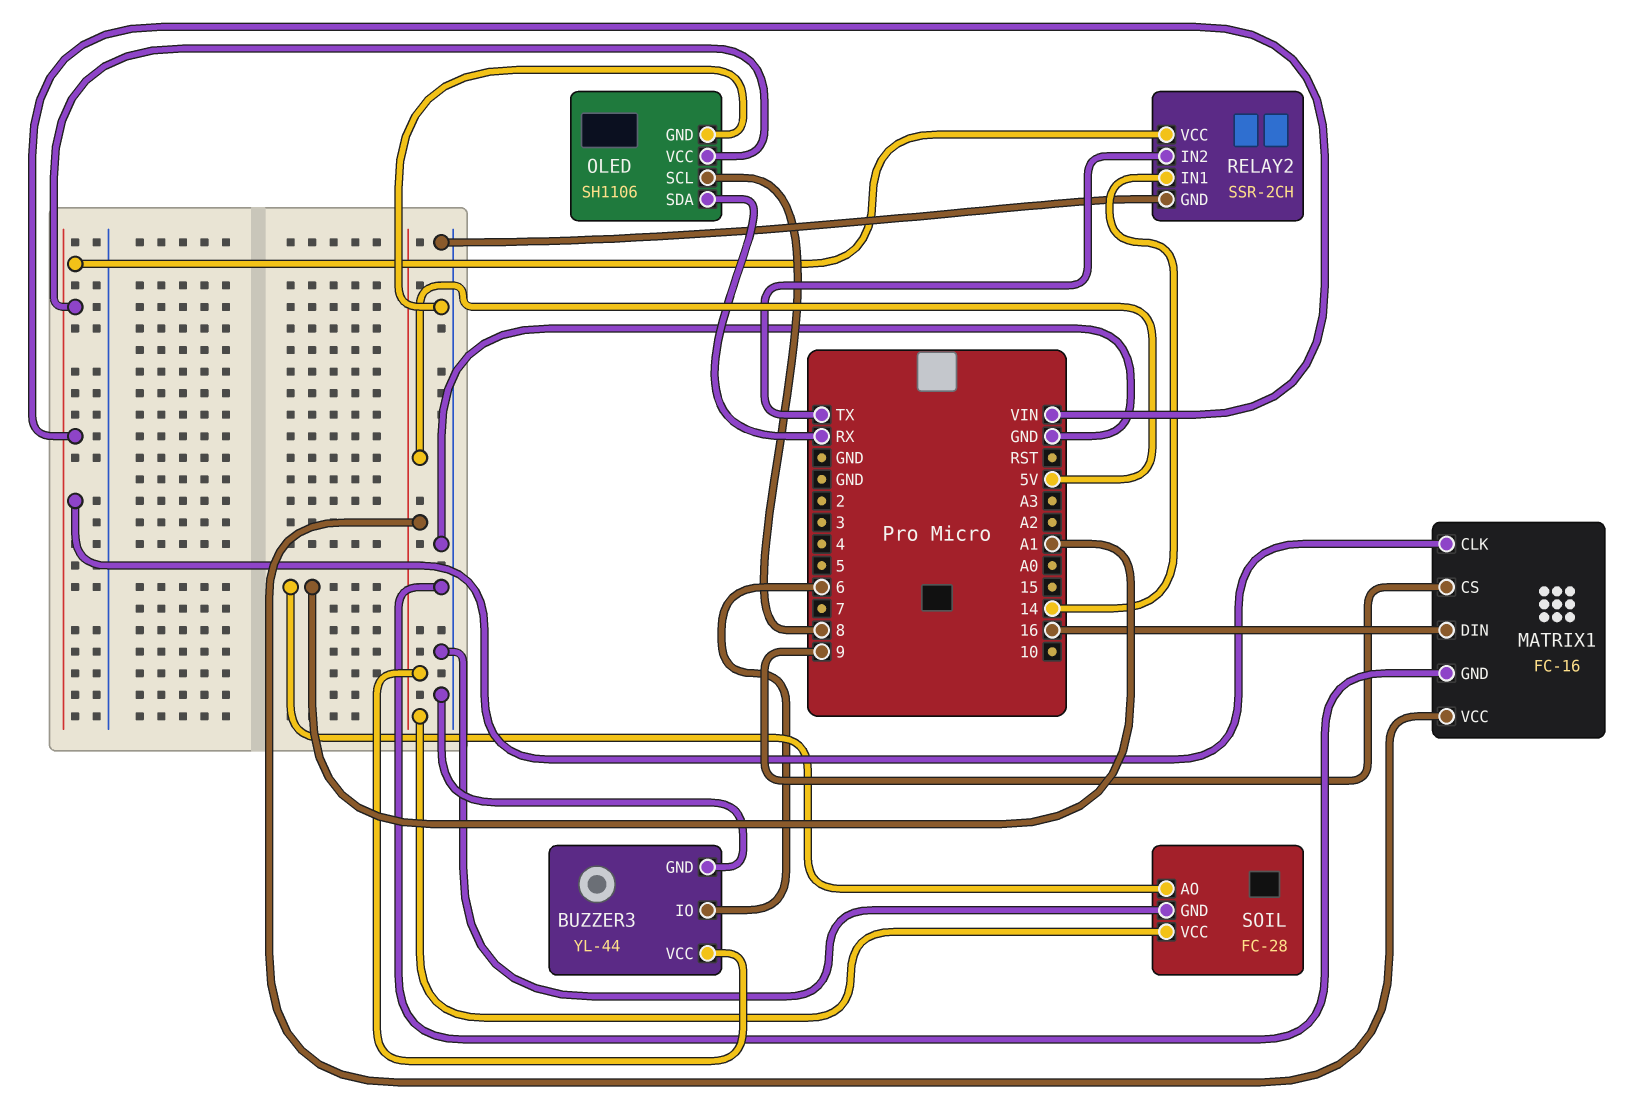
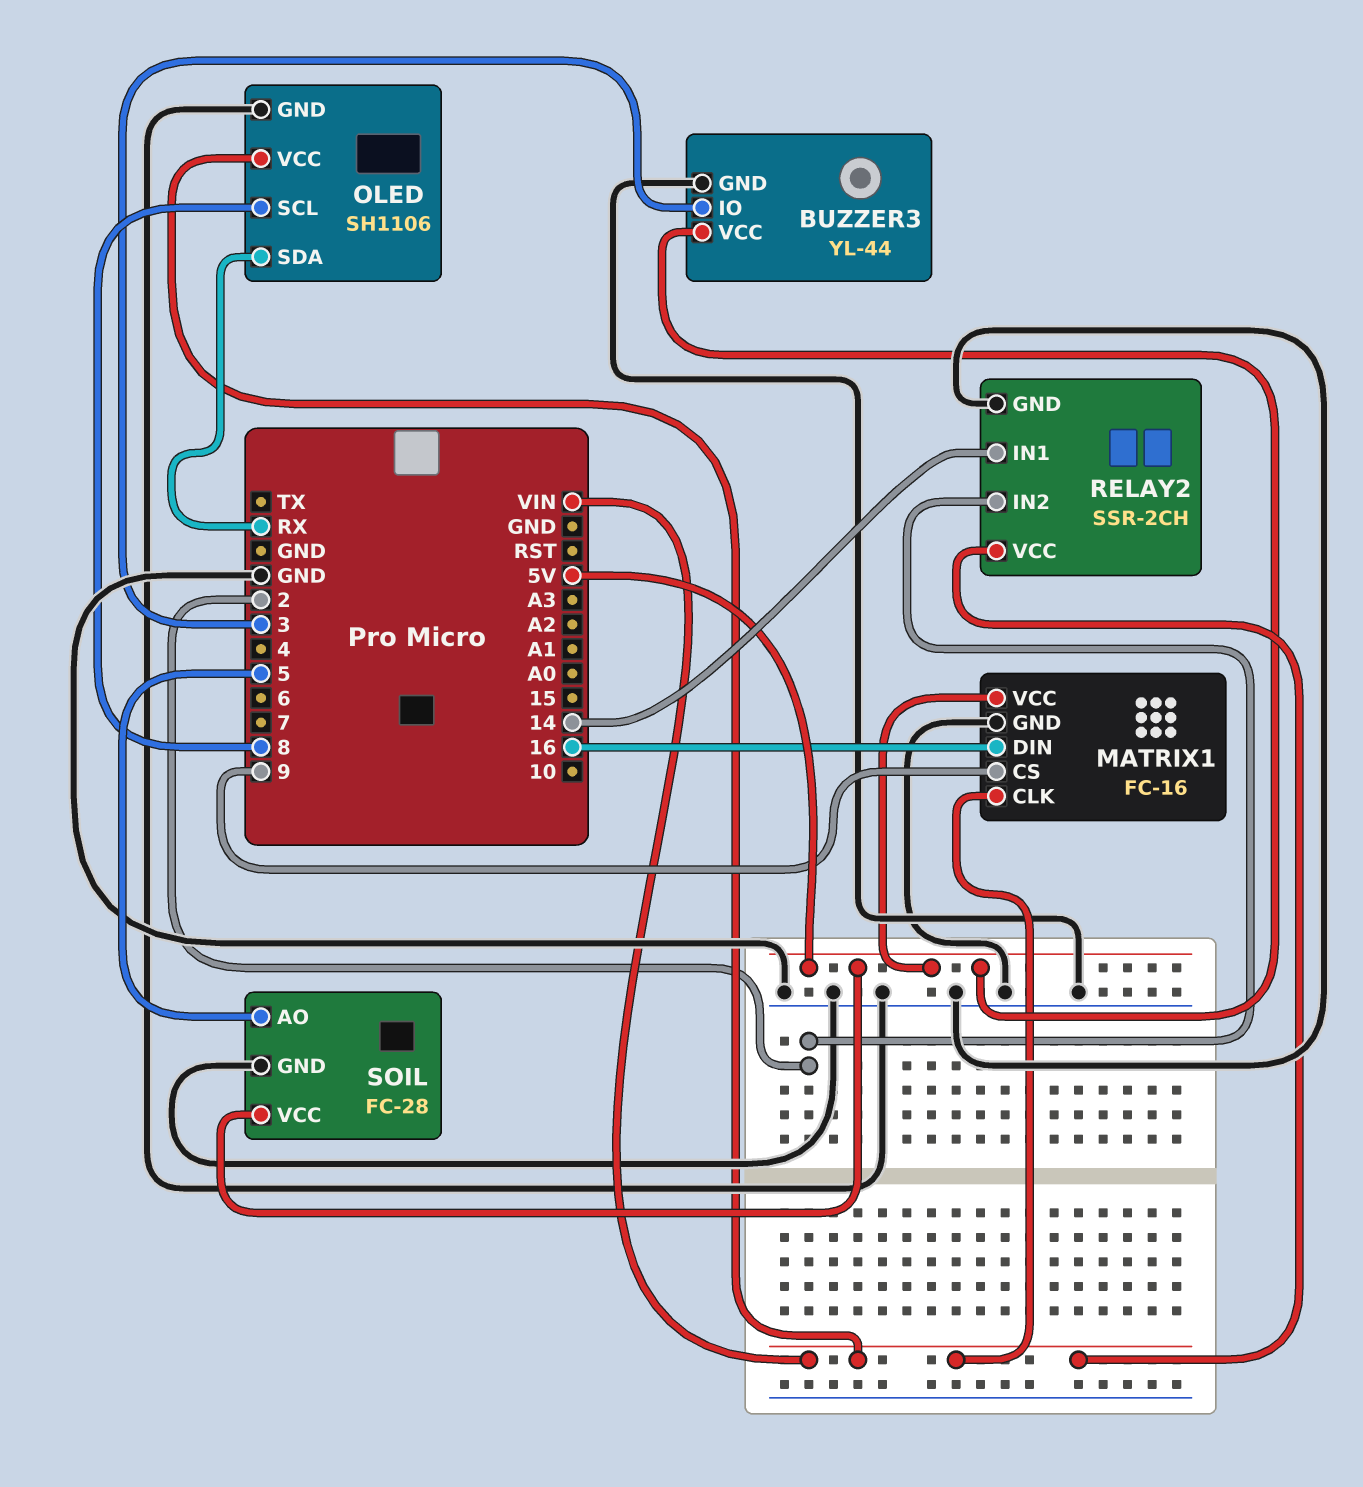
BUZZER3 pin IO: 6 -> 3
RELAY2 pin IN2: TX -> 2
SOIL pin AO: A1 -> 5

